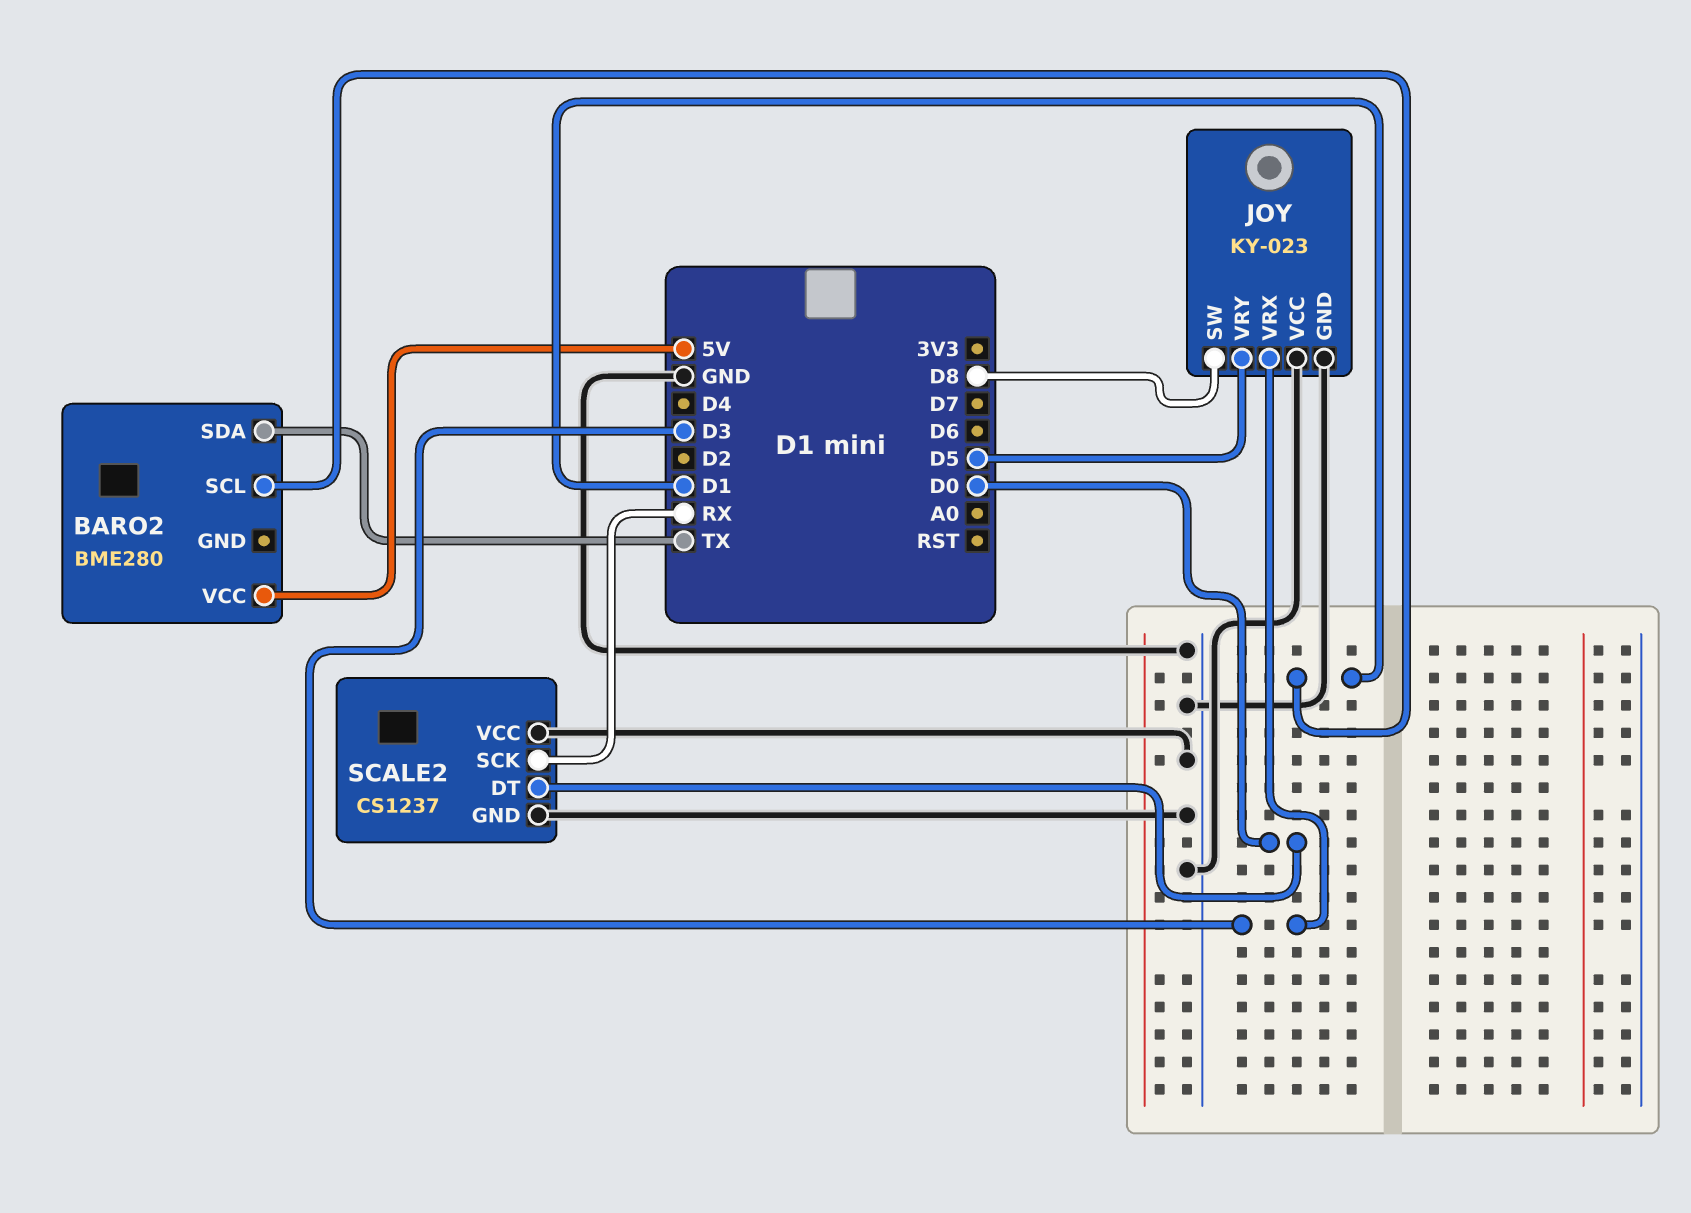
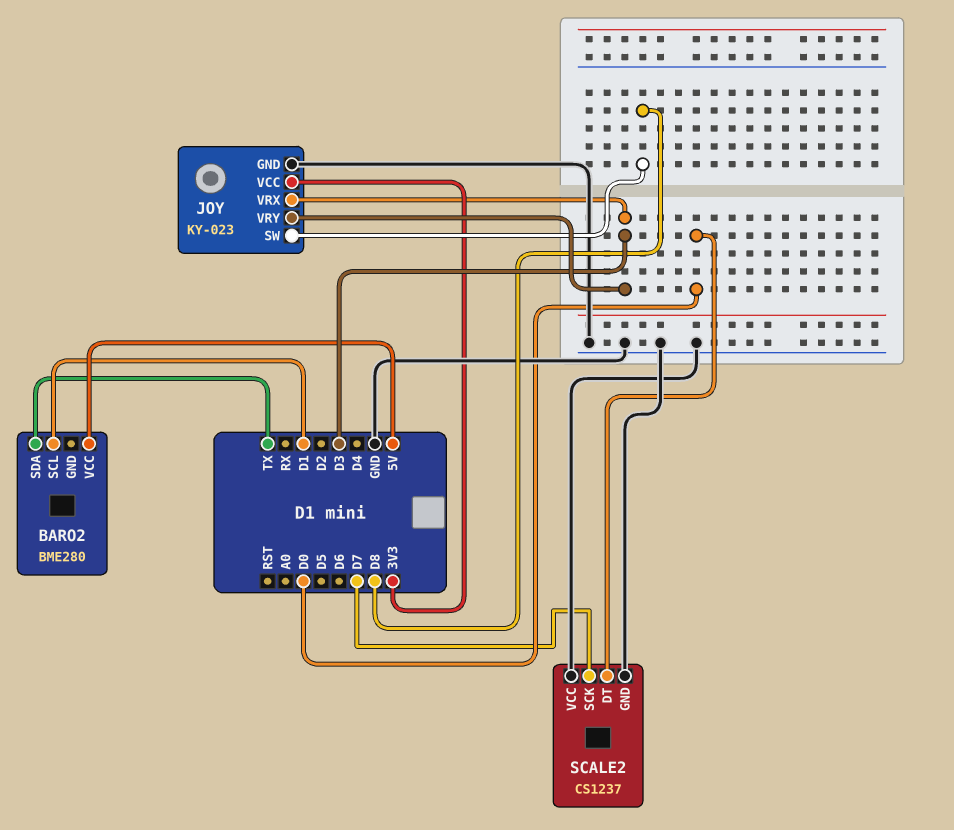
JOY pin VCC: GND -> 3V3
JOY pin VRY: D5 -> D3
SCALE2 pin SCK: RX -> D7

